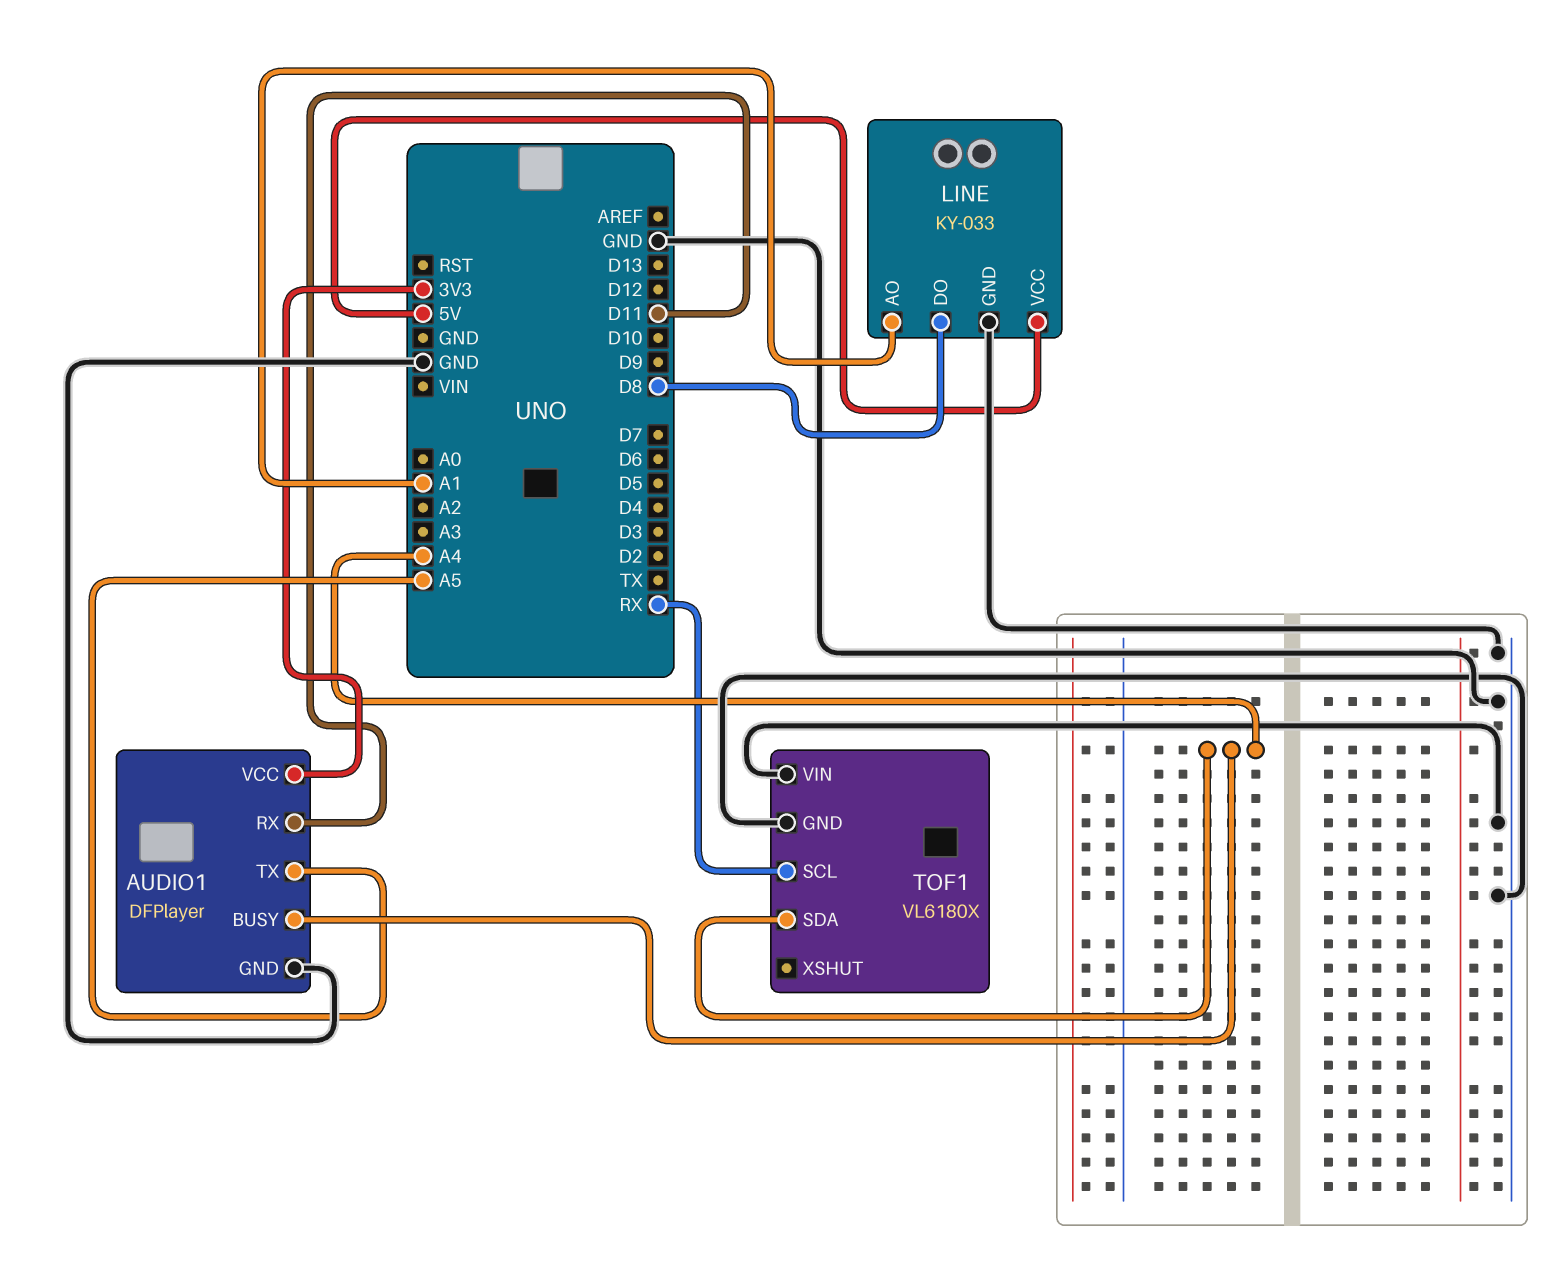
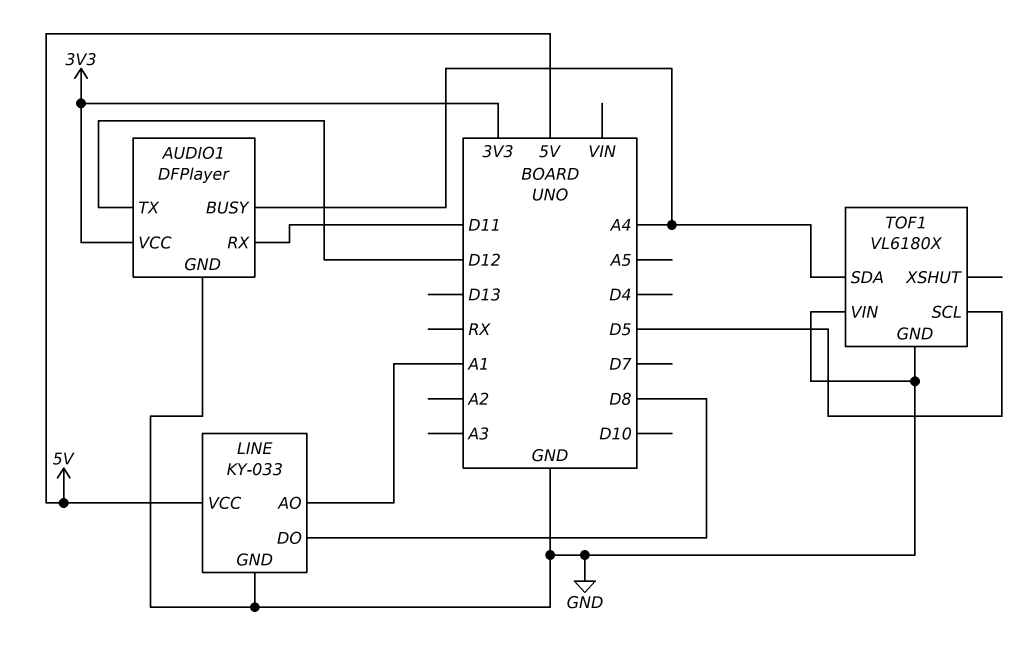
AUDIO1 pin TX: A5 -> D12
TOF1 pin SCL: RX -> D5

